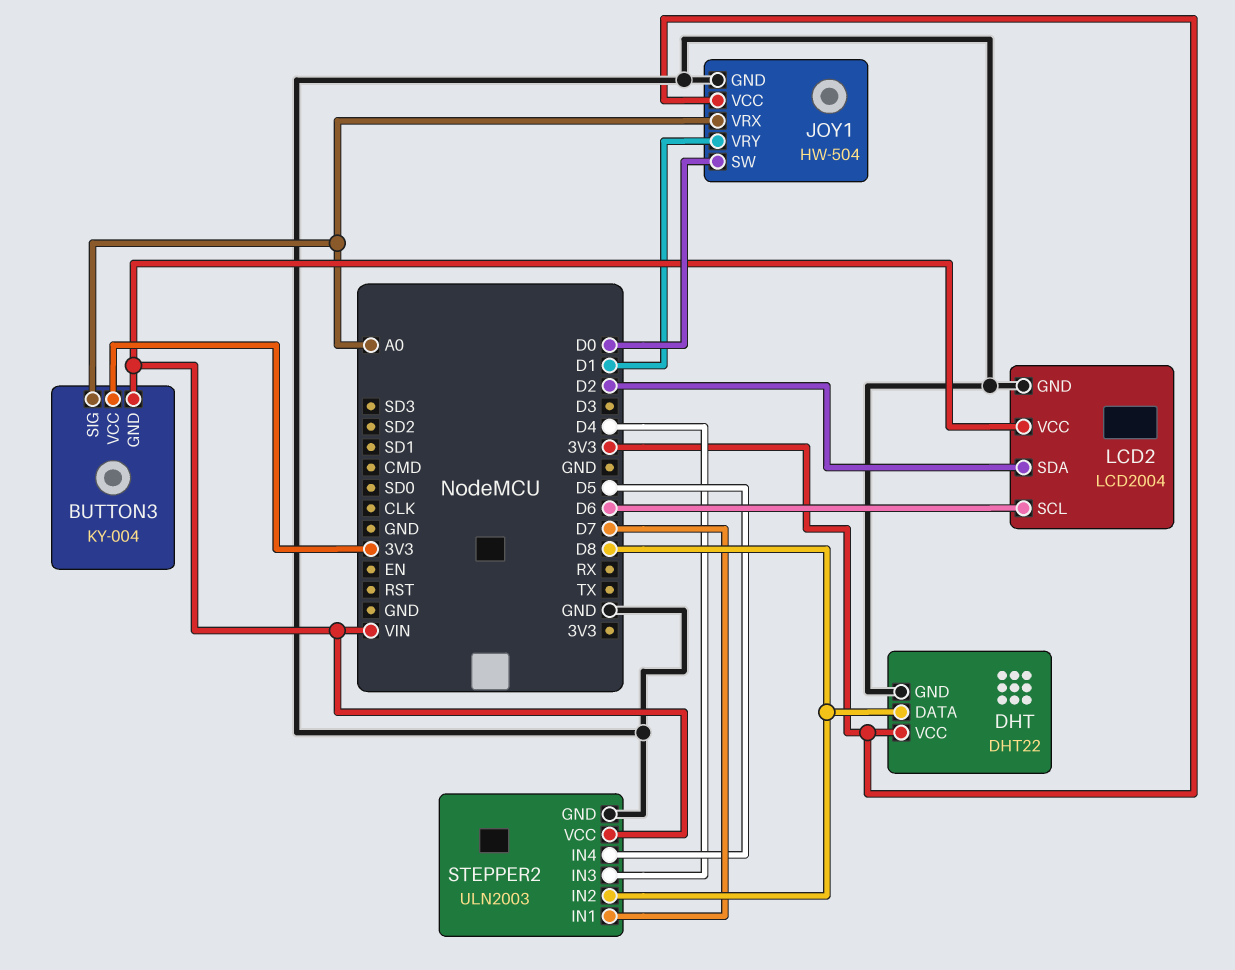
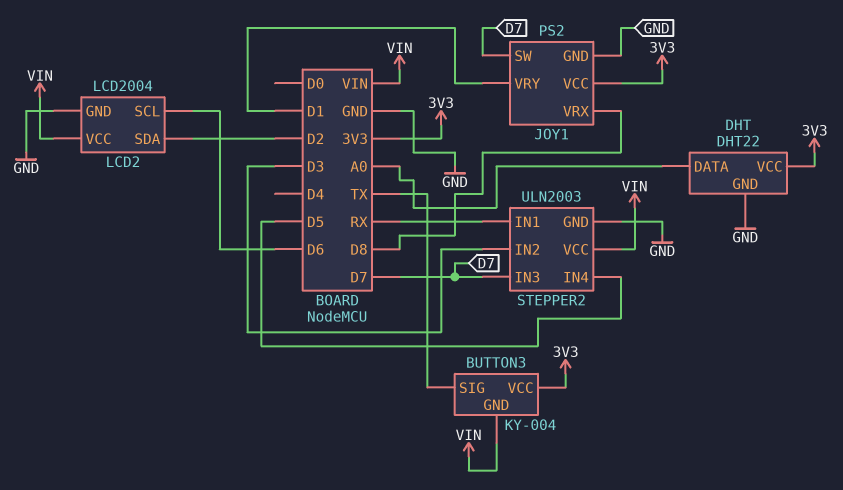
BUTTON3 pin SIG: A0 -> TX
DHT pin DATA: D8 -> A0
JOY1: HW-504 -> PS2
JOY1 pin SW: D0 -> D7
JOY1 pin VRX: A0 -> D8
STEPPER2 pin IN1: D7 -> RX
STEPPER2 pin IN2: D8 -> D3
STEPPER2 pin IN3: D4 -> D7

